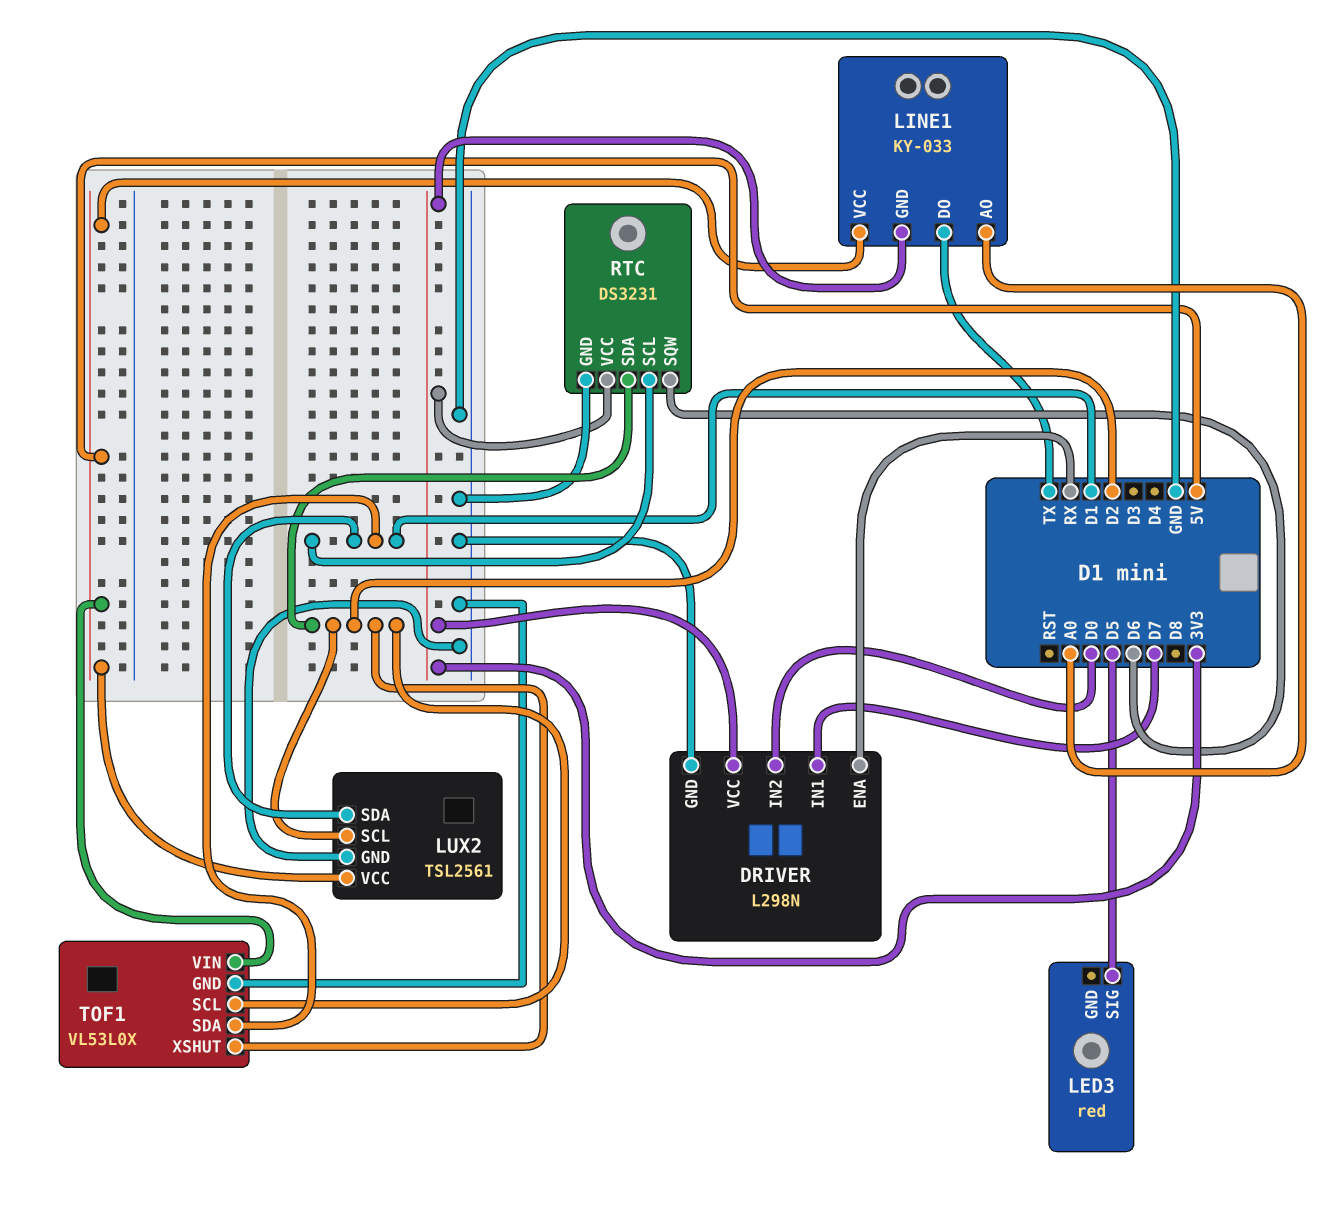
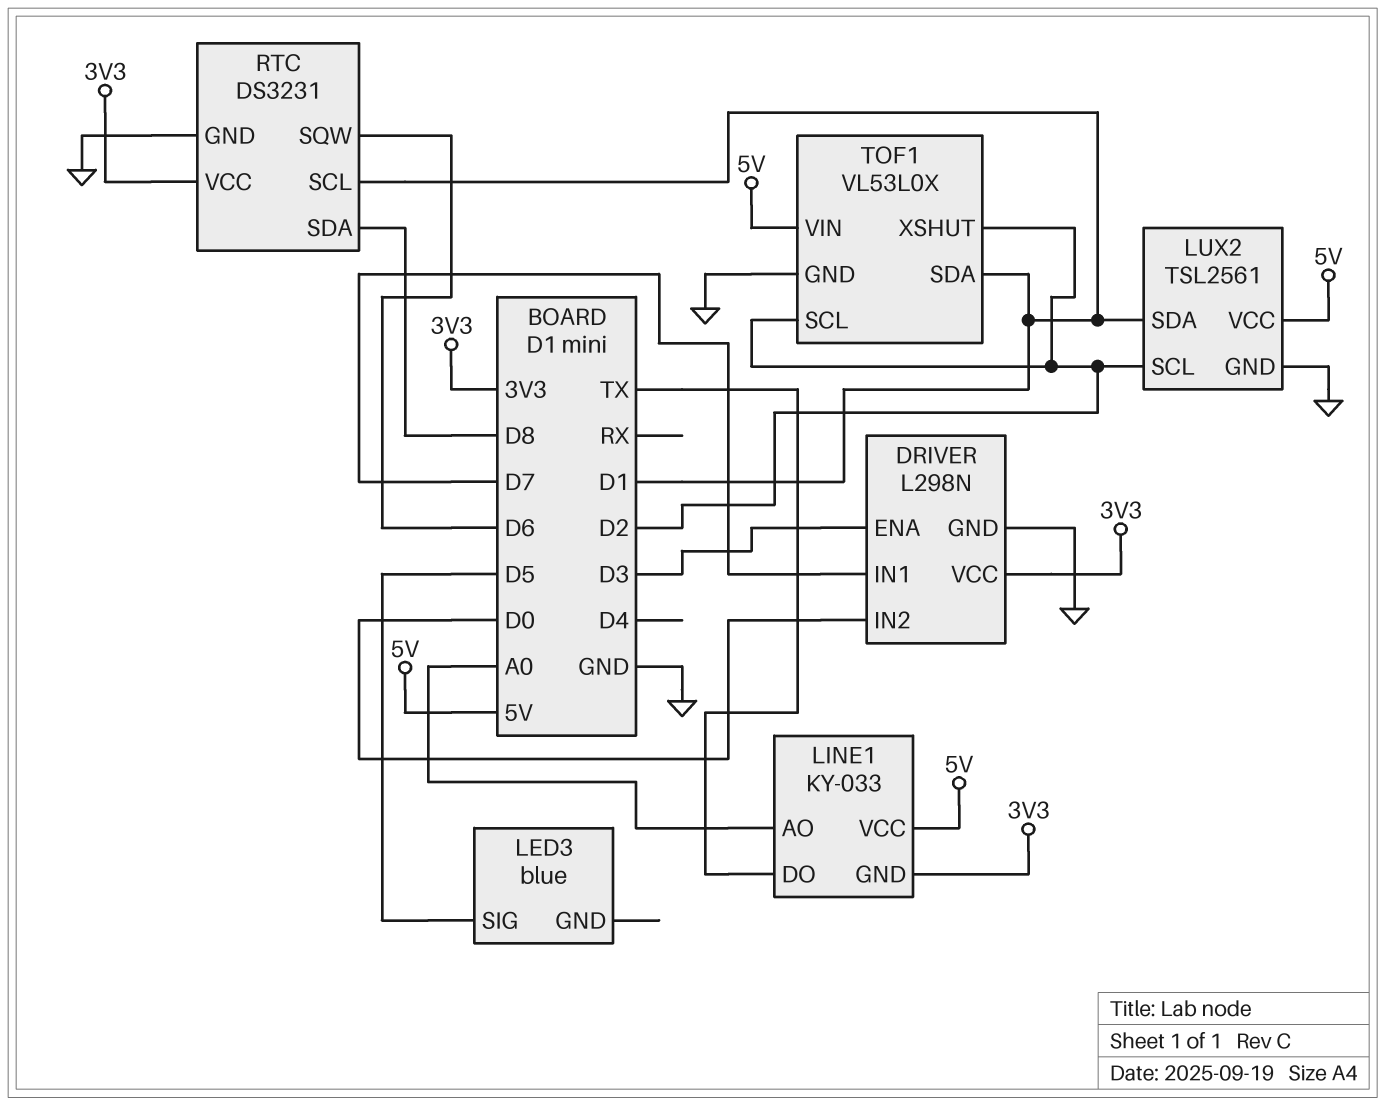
DRIVER pin ENA: RX -> D3
LED3: red -> blue
RTC pin SDA: D2 -> D8

